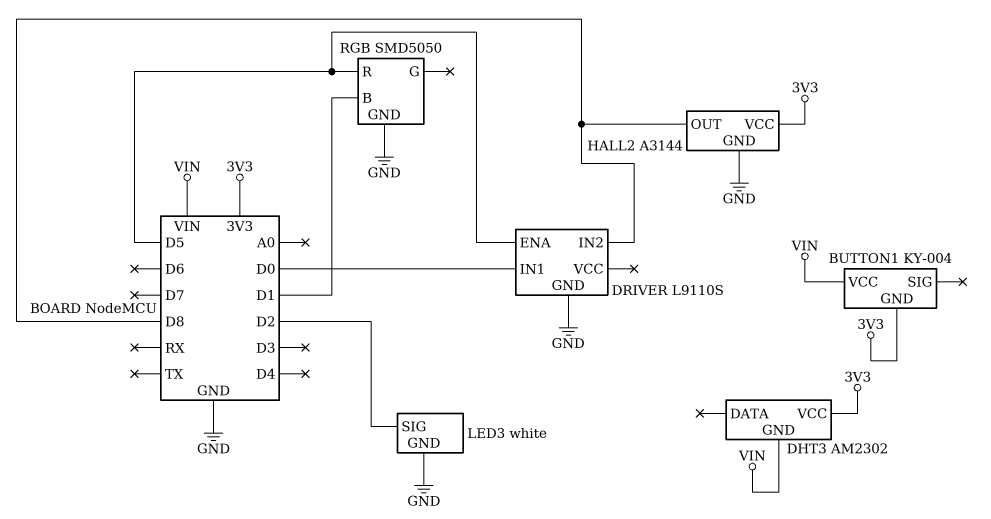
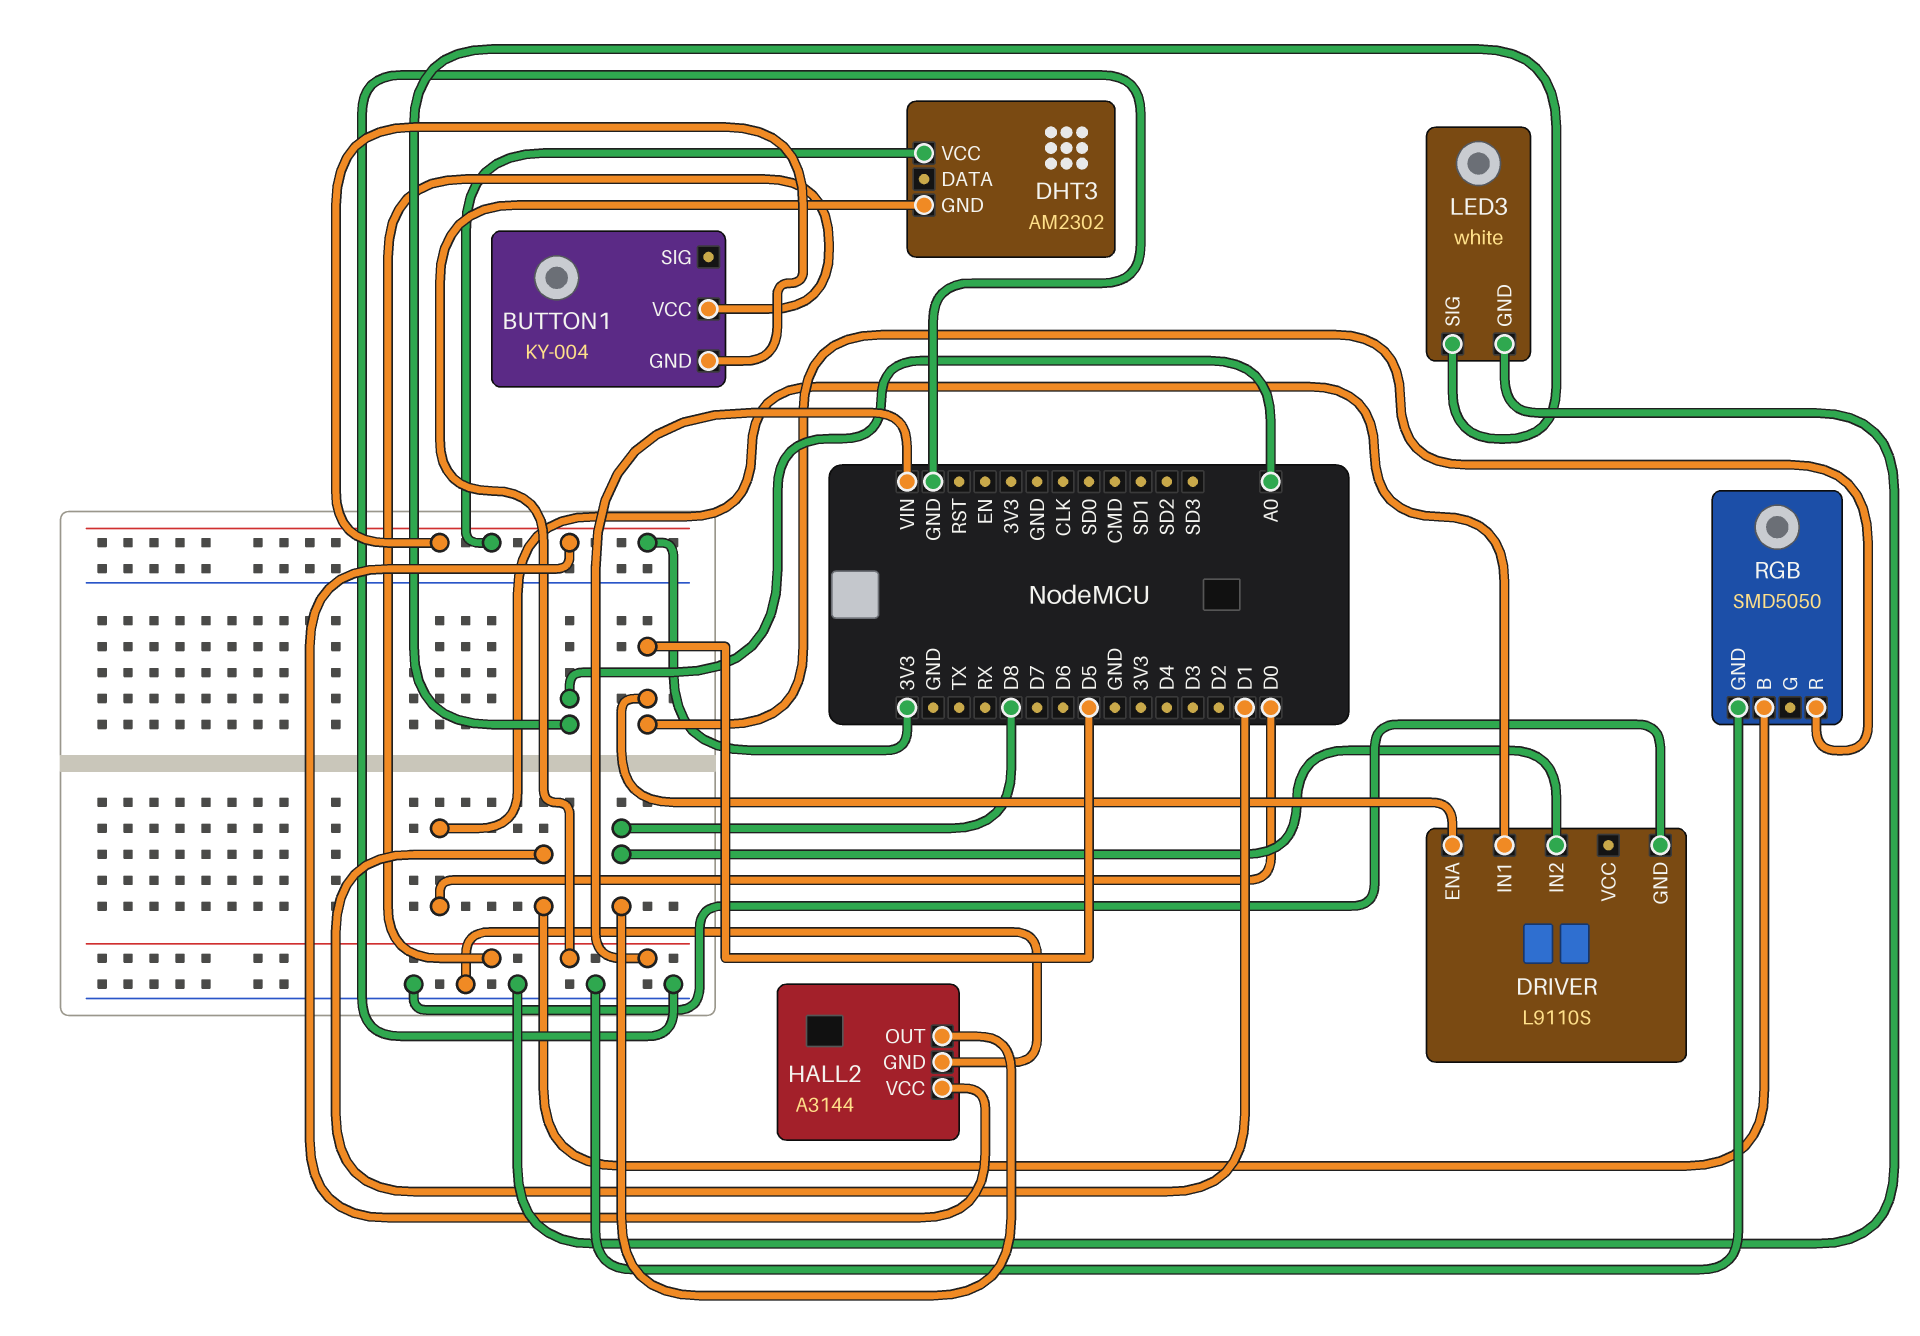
LED3 pin SIG: D2 -> A0

